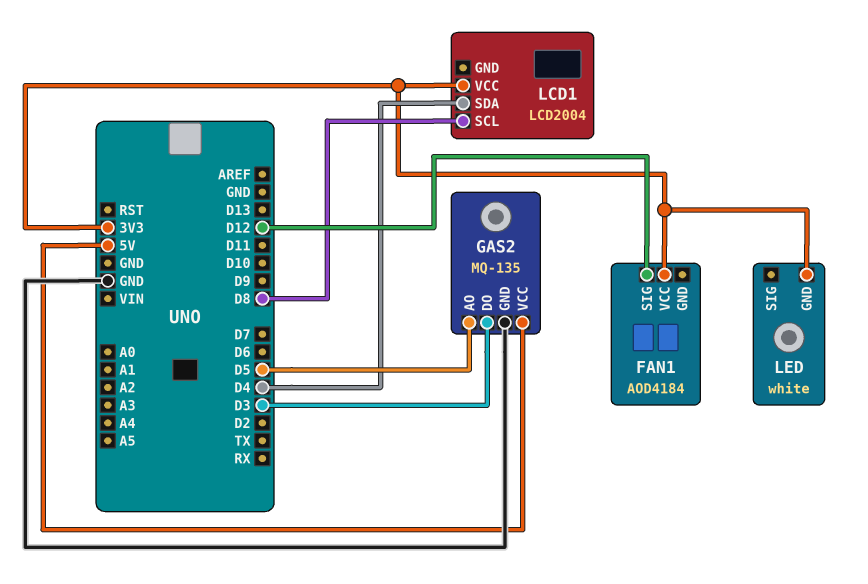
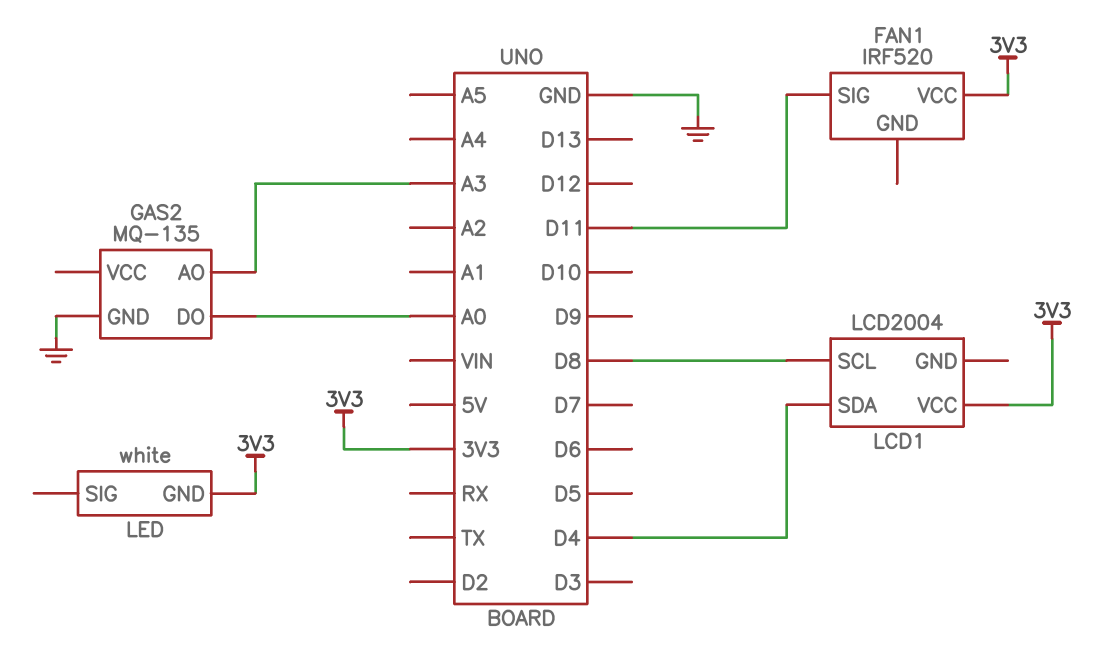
FAN1: AOD4184 -> IRF520
FAN1 pin SIG: D12 -> D11
GAS2 pin AO: D5 -> A3
GAS2 pin DO: D3 -> A0
GAS2 pin VCC: 5V -> none

